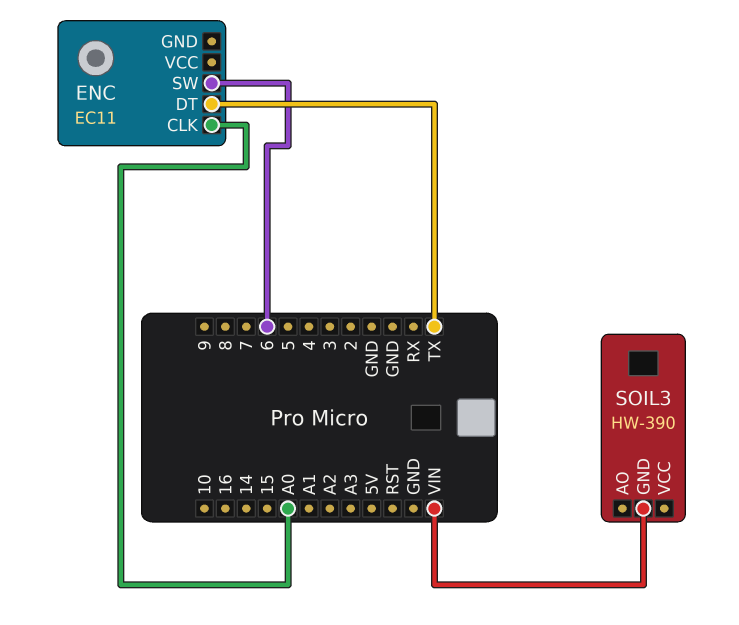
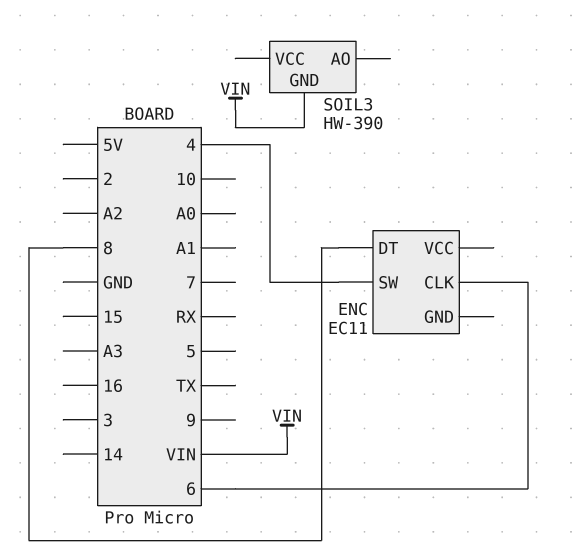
ENC pin CLK: A0 -> 6
ENC pin DT: TX -> 8
ENC pin SW: 6 -> 4

